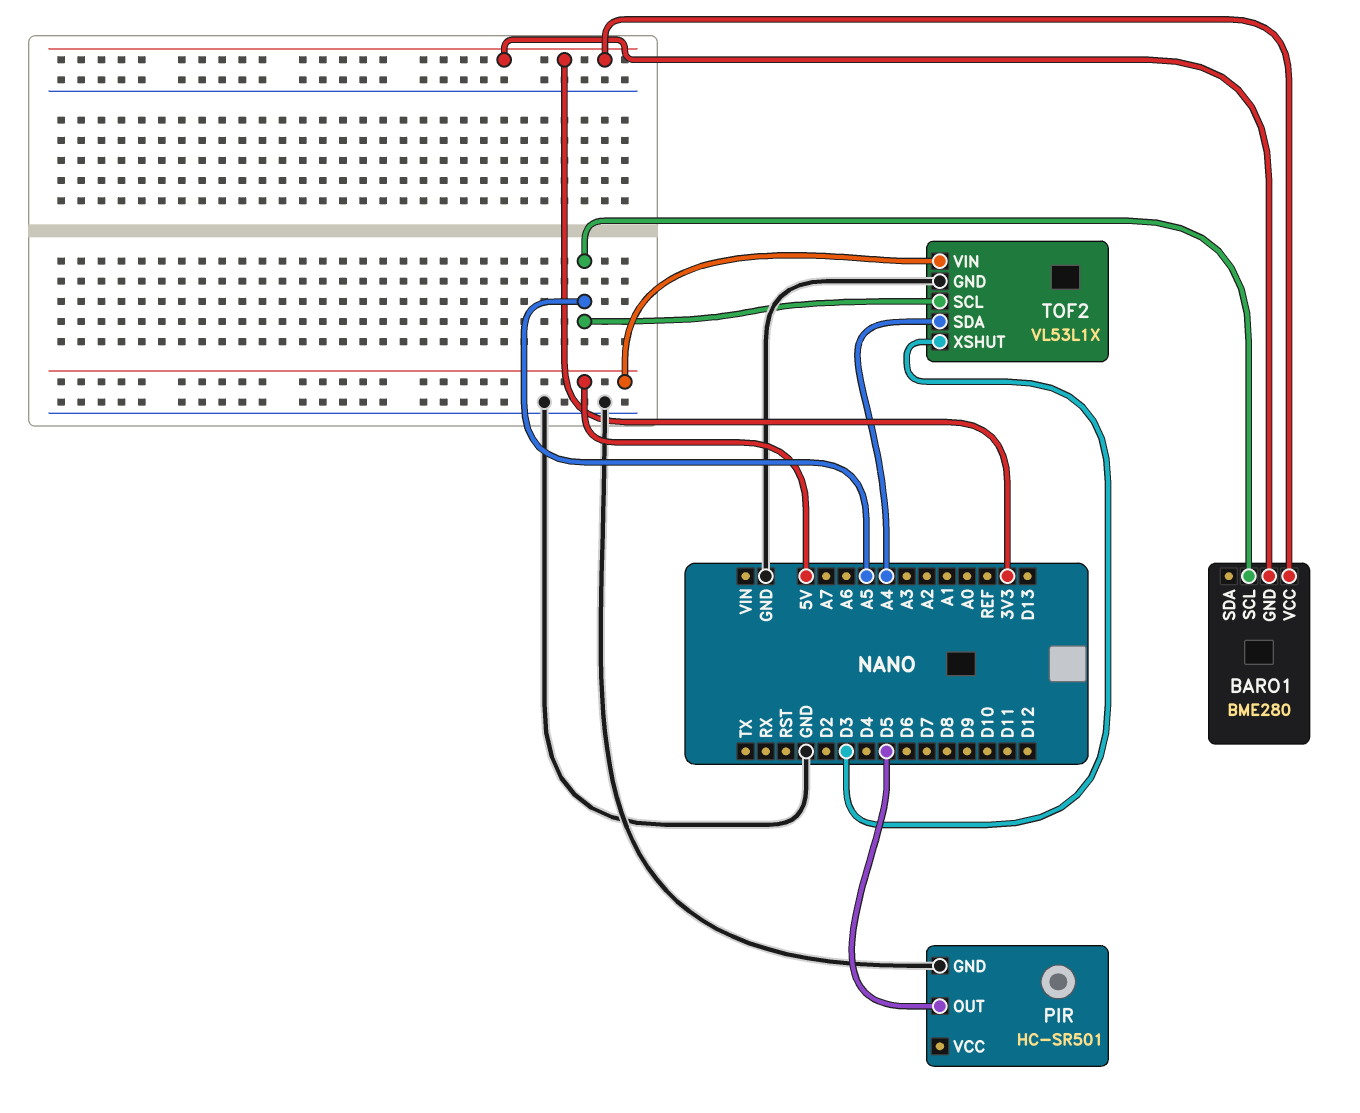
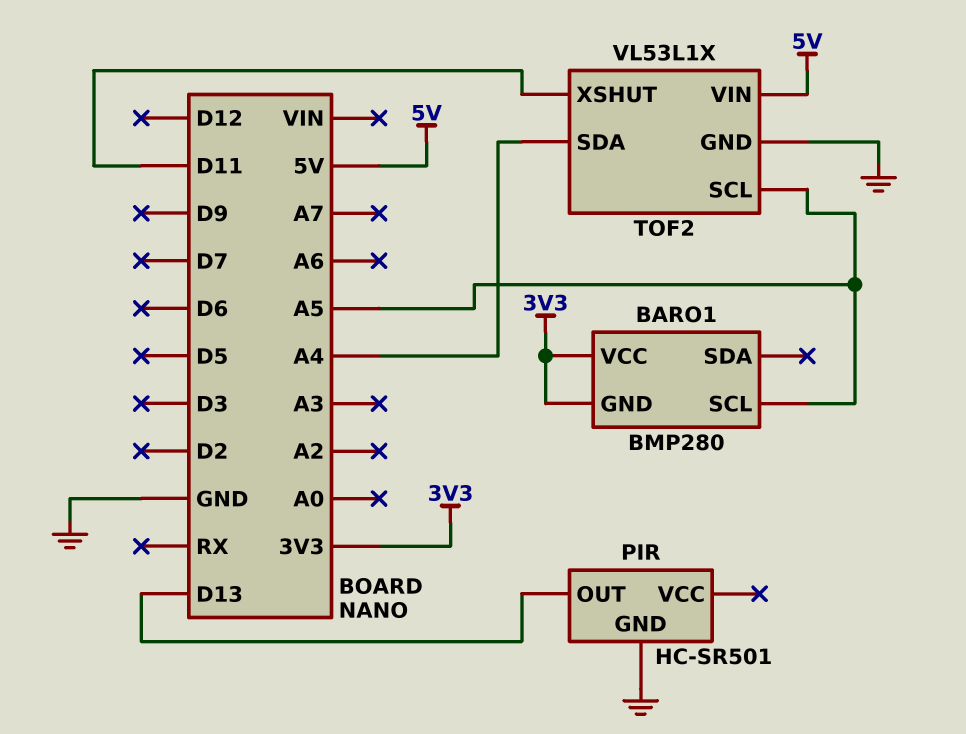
BARO1: BME280 -> BMP280
PIR pin OUT: D5 -> D13
TOF2 pin XSHUT: D3 -> D11

